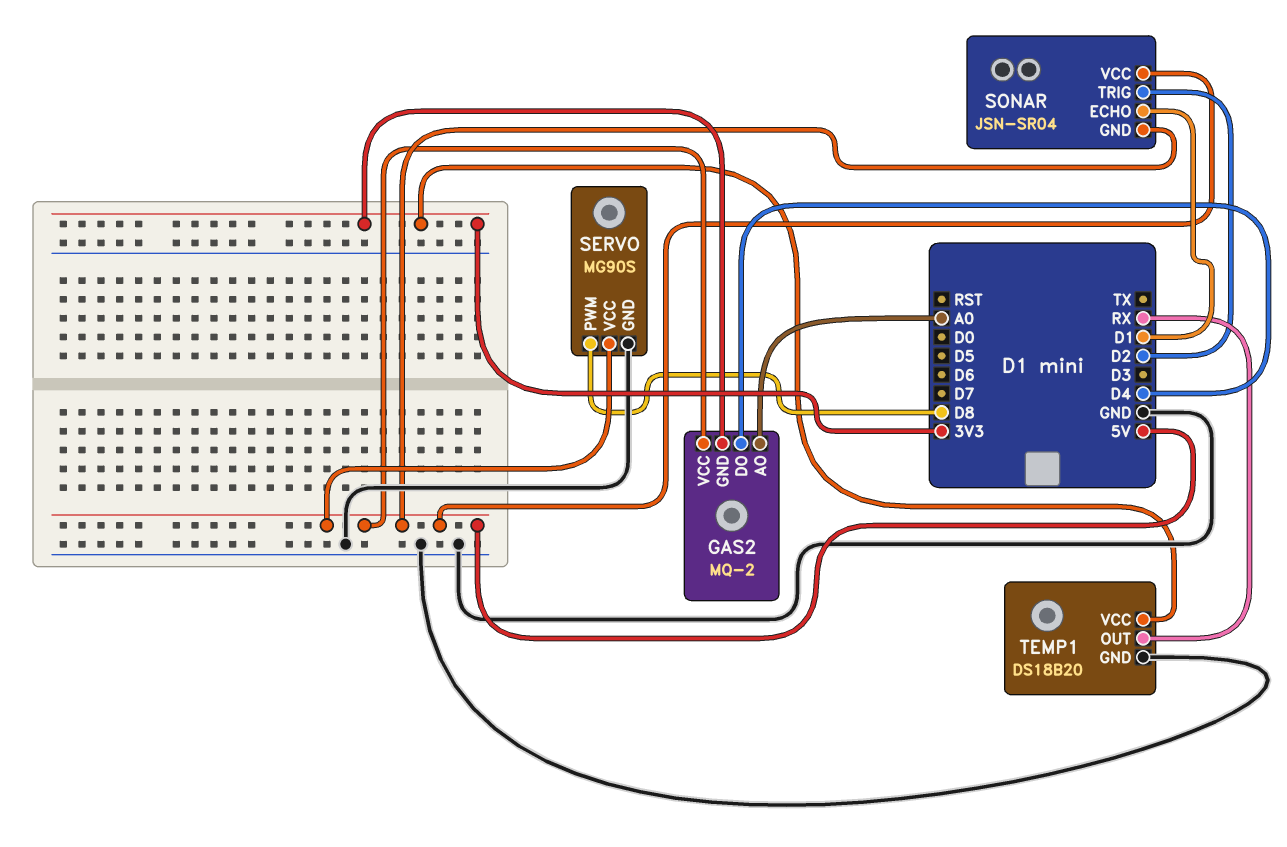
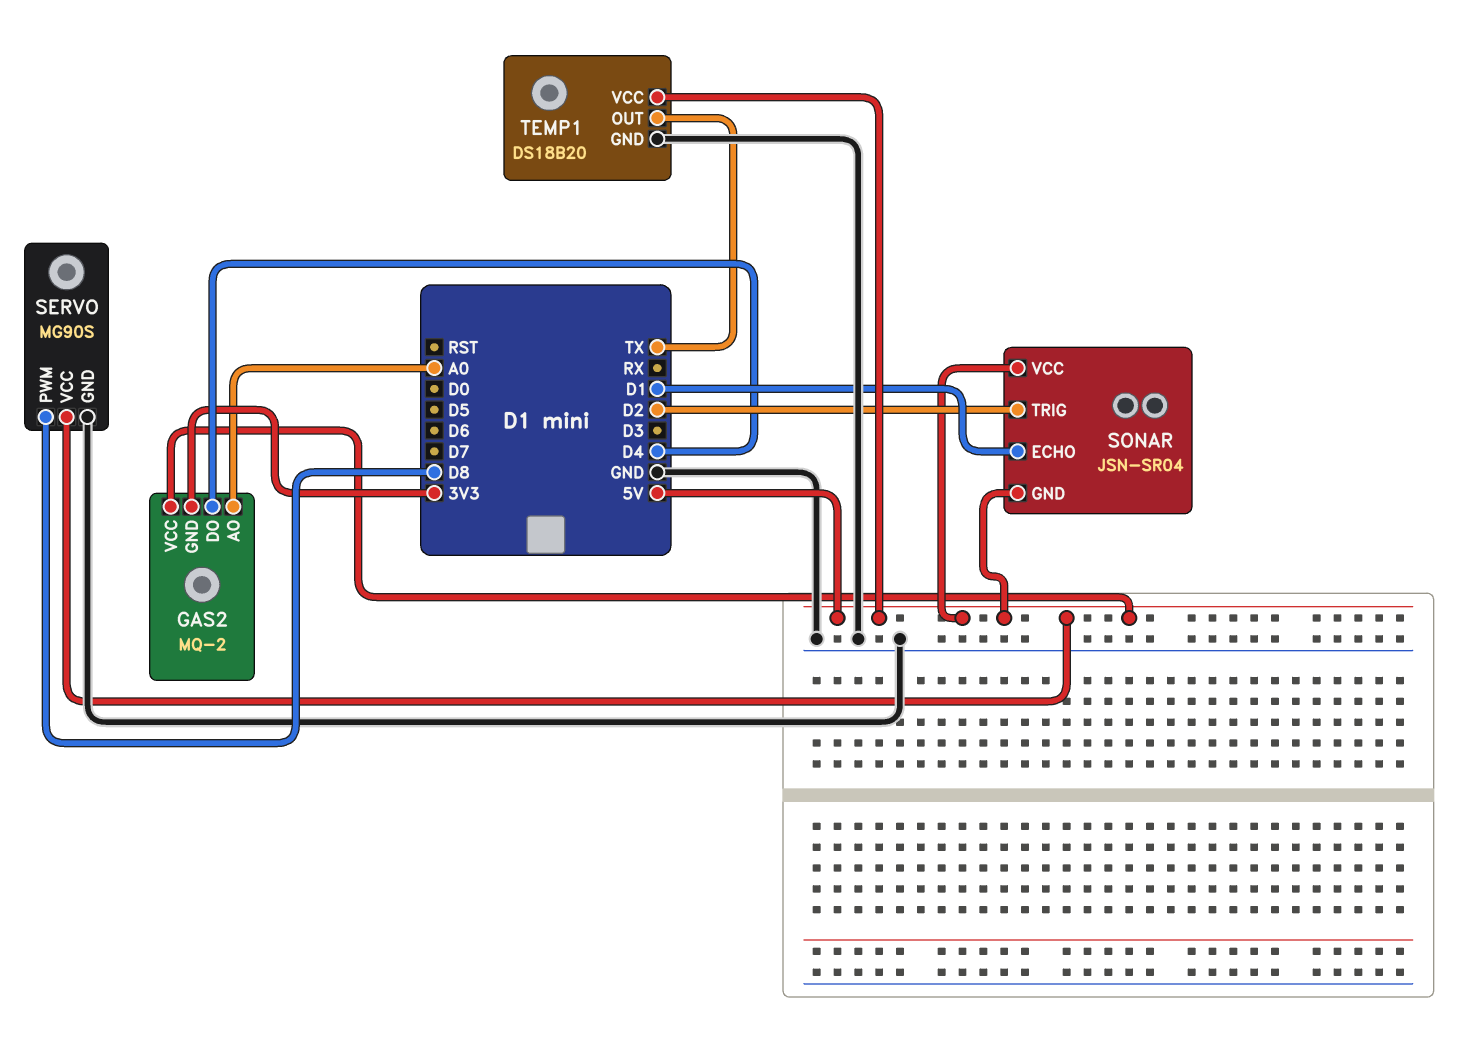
TEMP1 pin OUT: RX -> TX
TEMP1 pin VCC: 3V3 -> 5V

